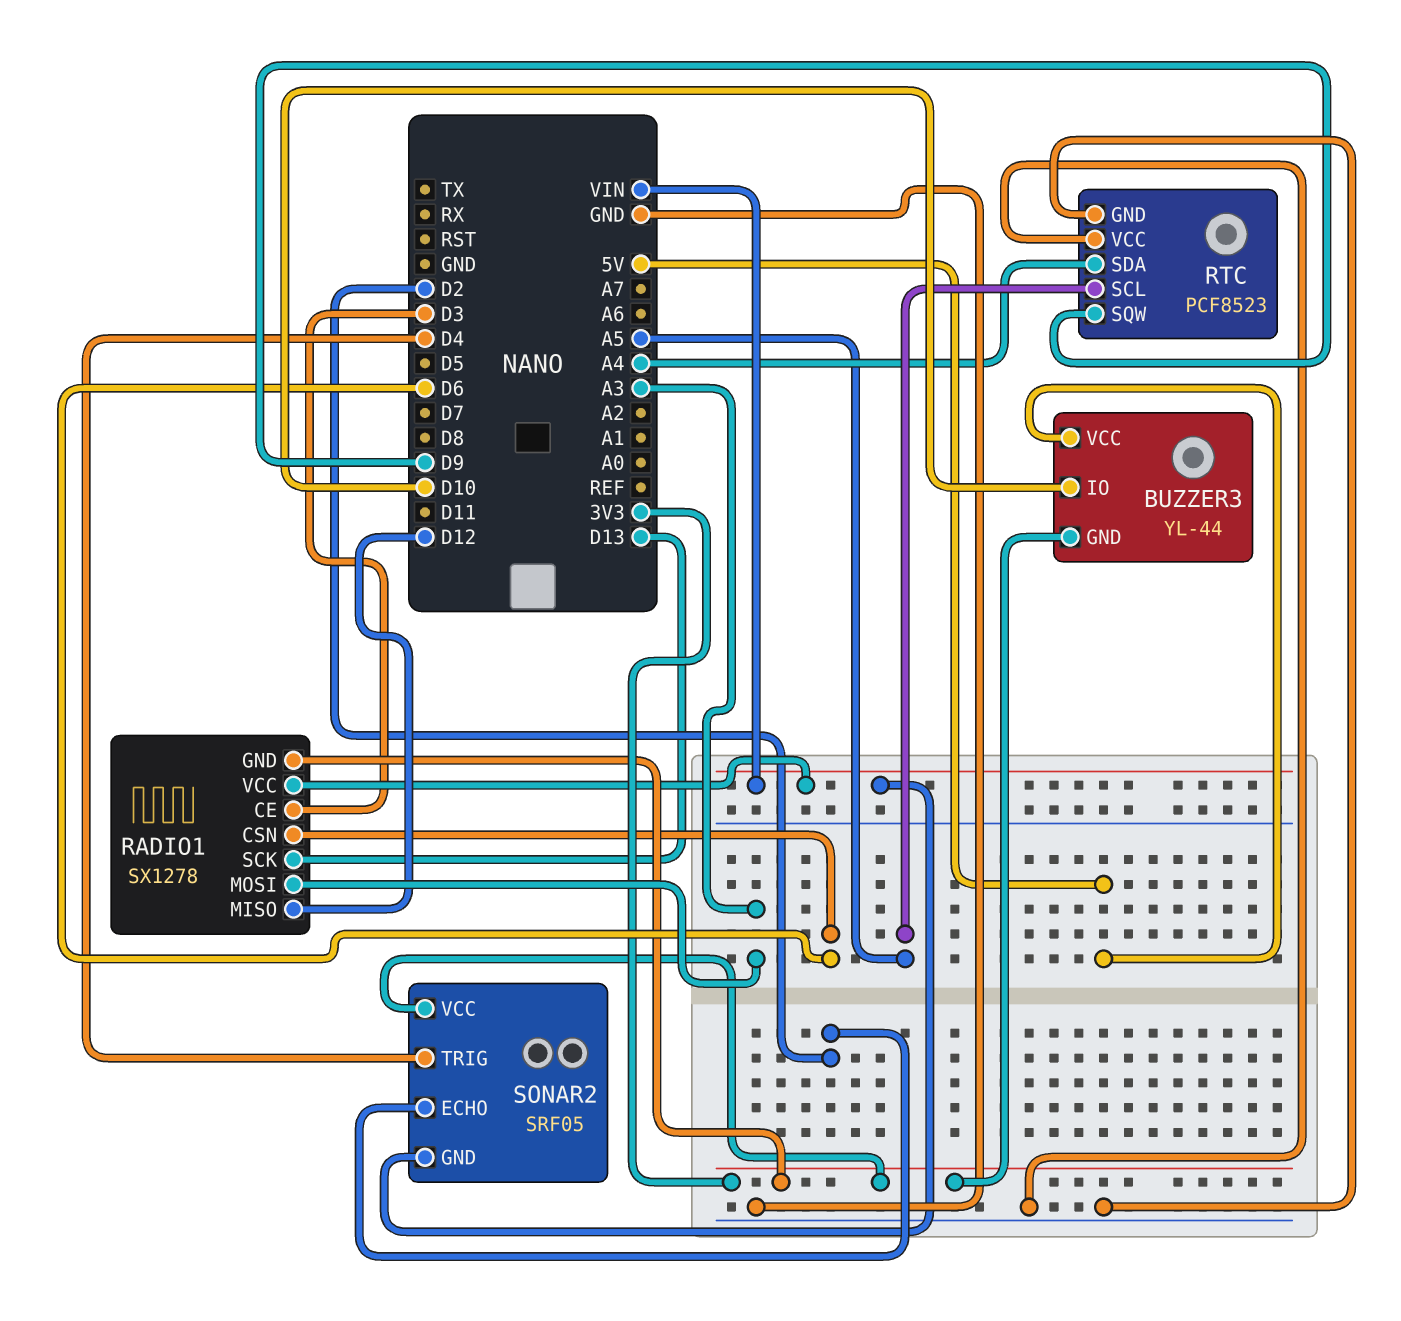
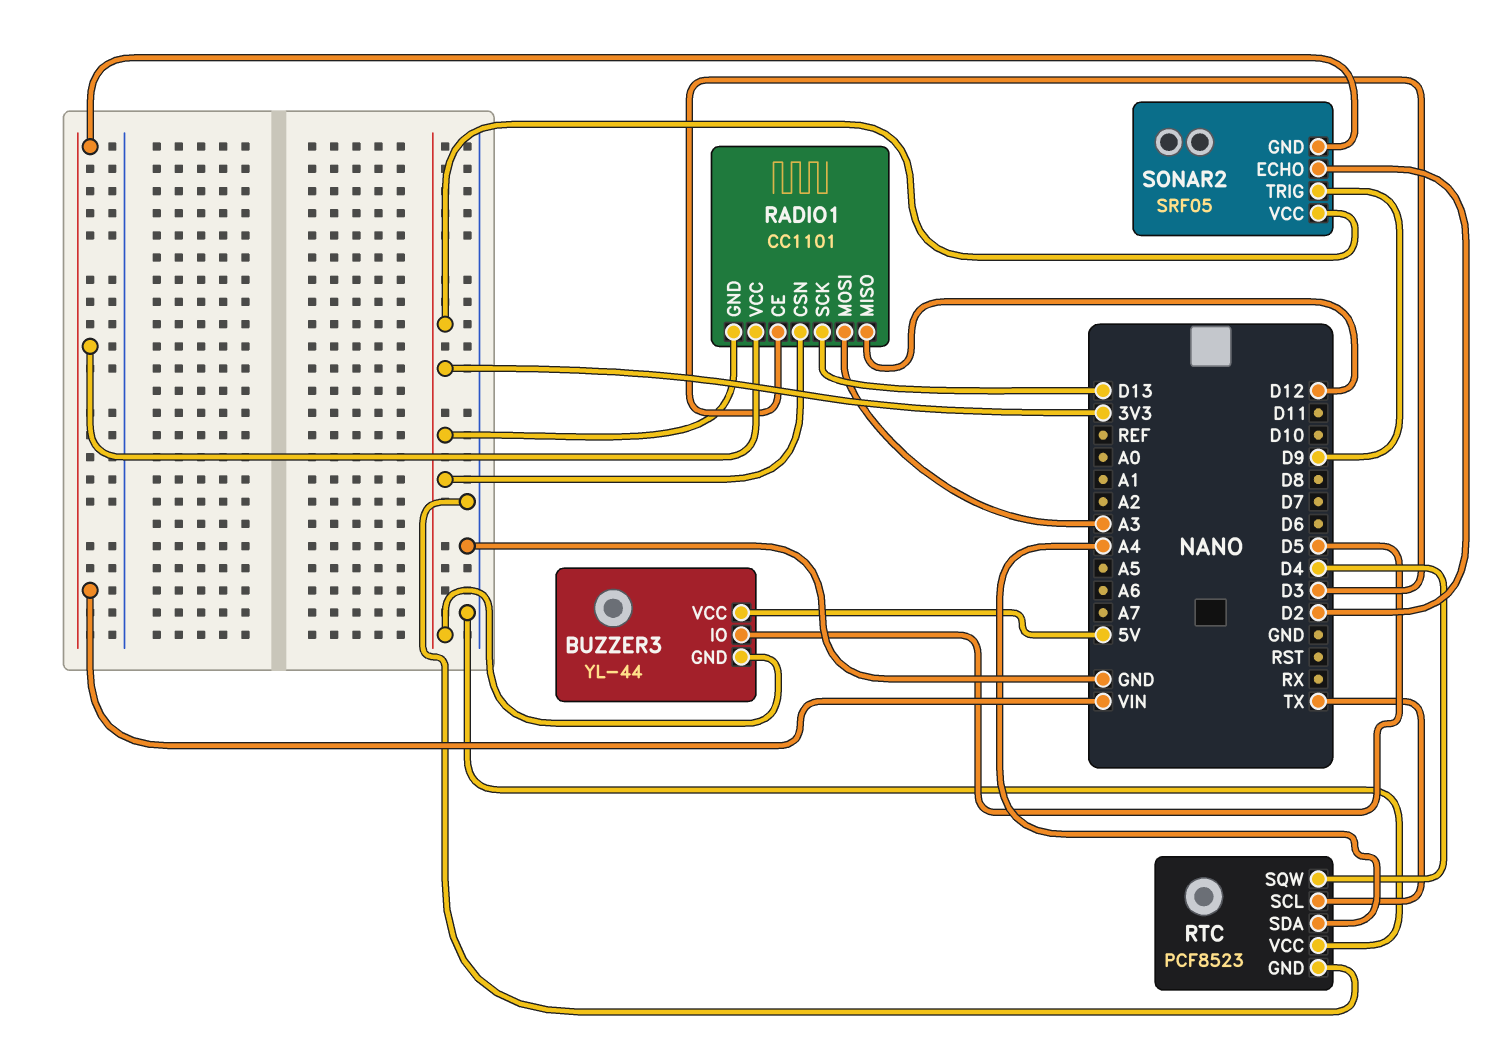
BUZZER3 pin IO: D10 -> D5
RADIO1: SX1278 -> CC1101
RADIO1 pin CSN: D6 -> 3V3
RTC pin SCL: A5 -> TX
RTC pin SQW: D9 -> D4
SONAR2 pin TRIG: D4 -> D9

